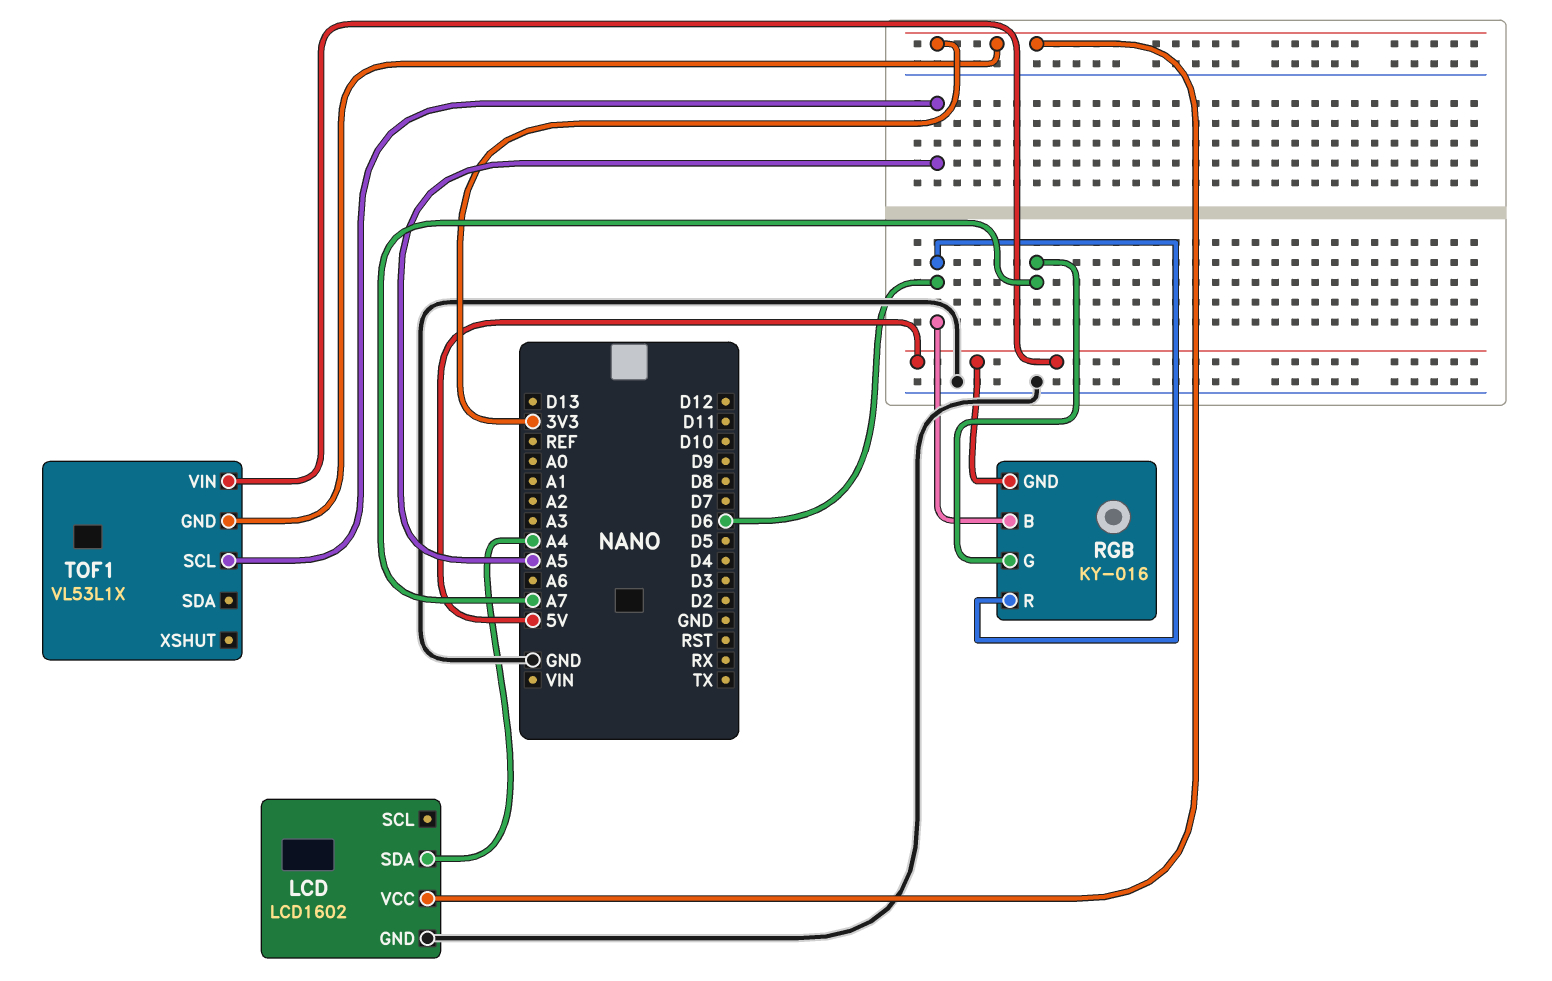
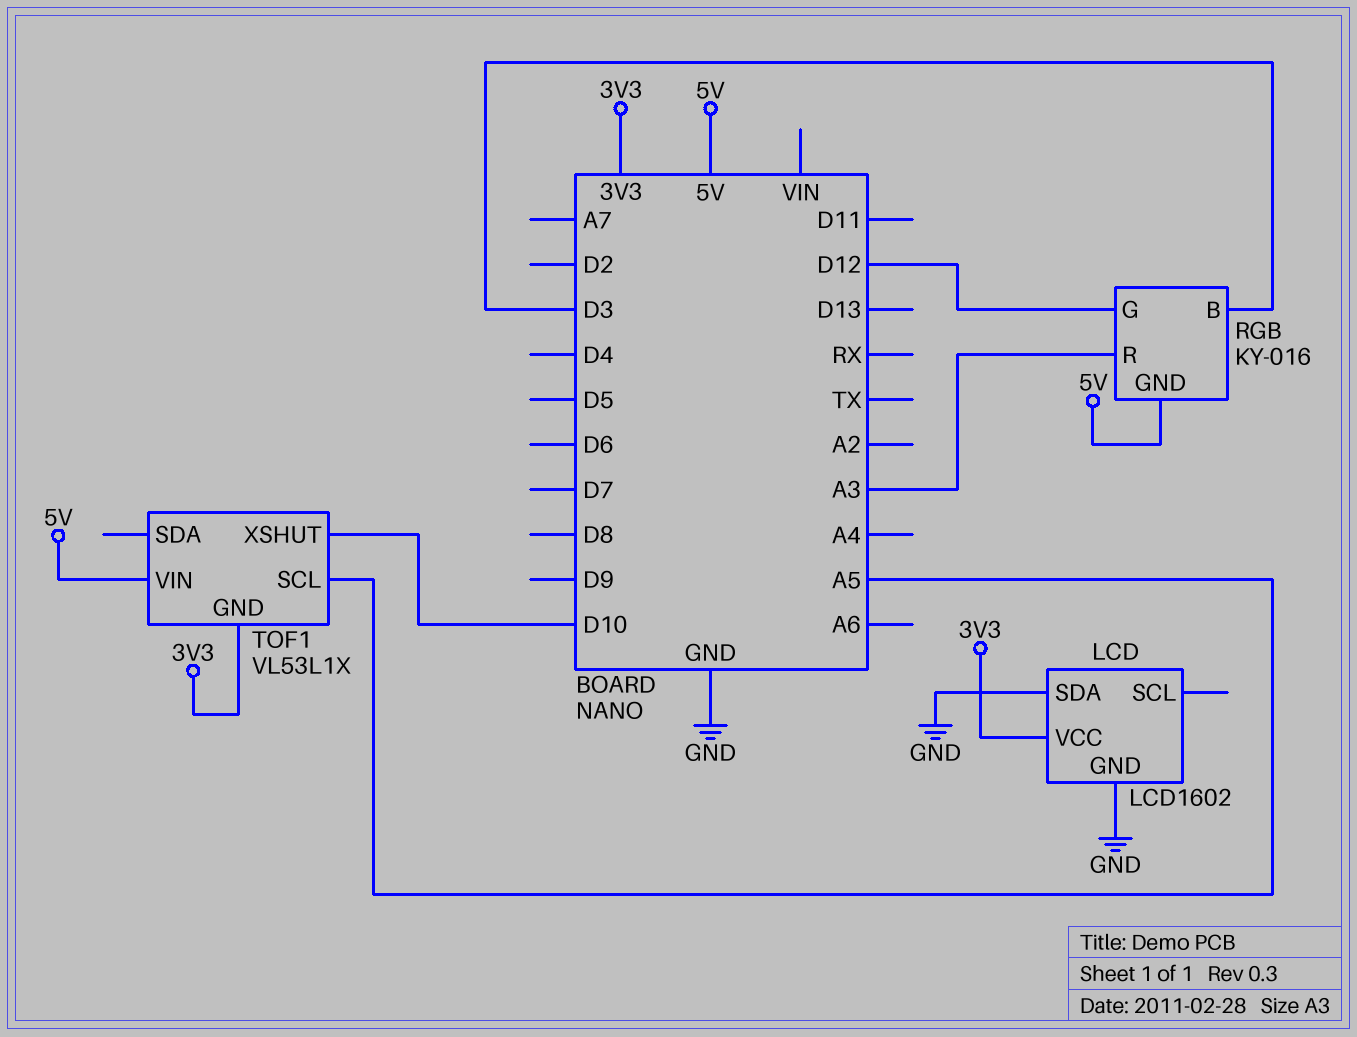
LCD pin SDA: A4 -> GND
RGB pin B: D6 -> D3
RGB pin G: A7 -> D12
RGB pin R: D6 -> A3
TOF1 pin XSHUT: none -> D10

